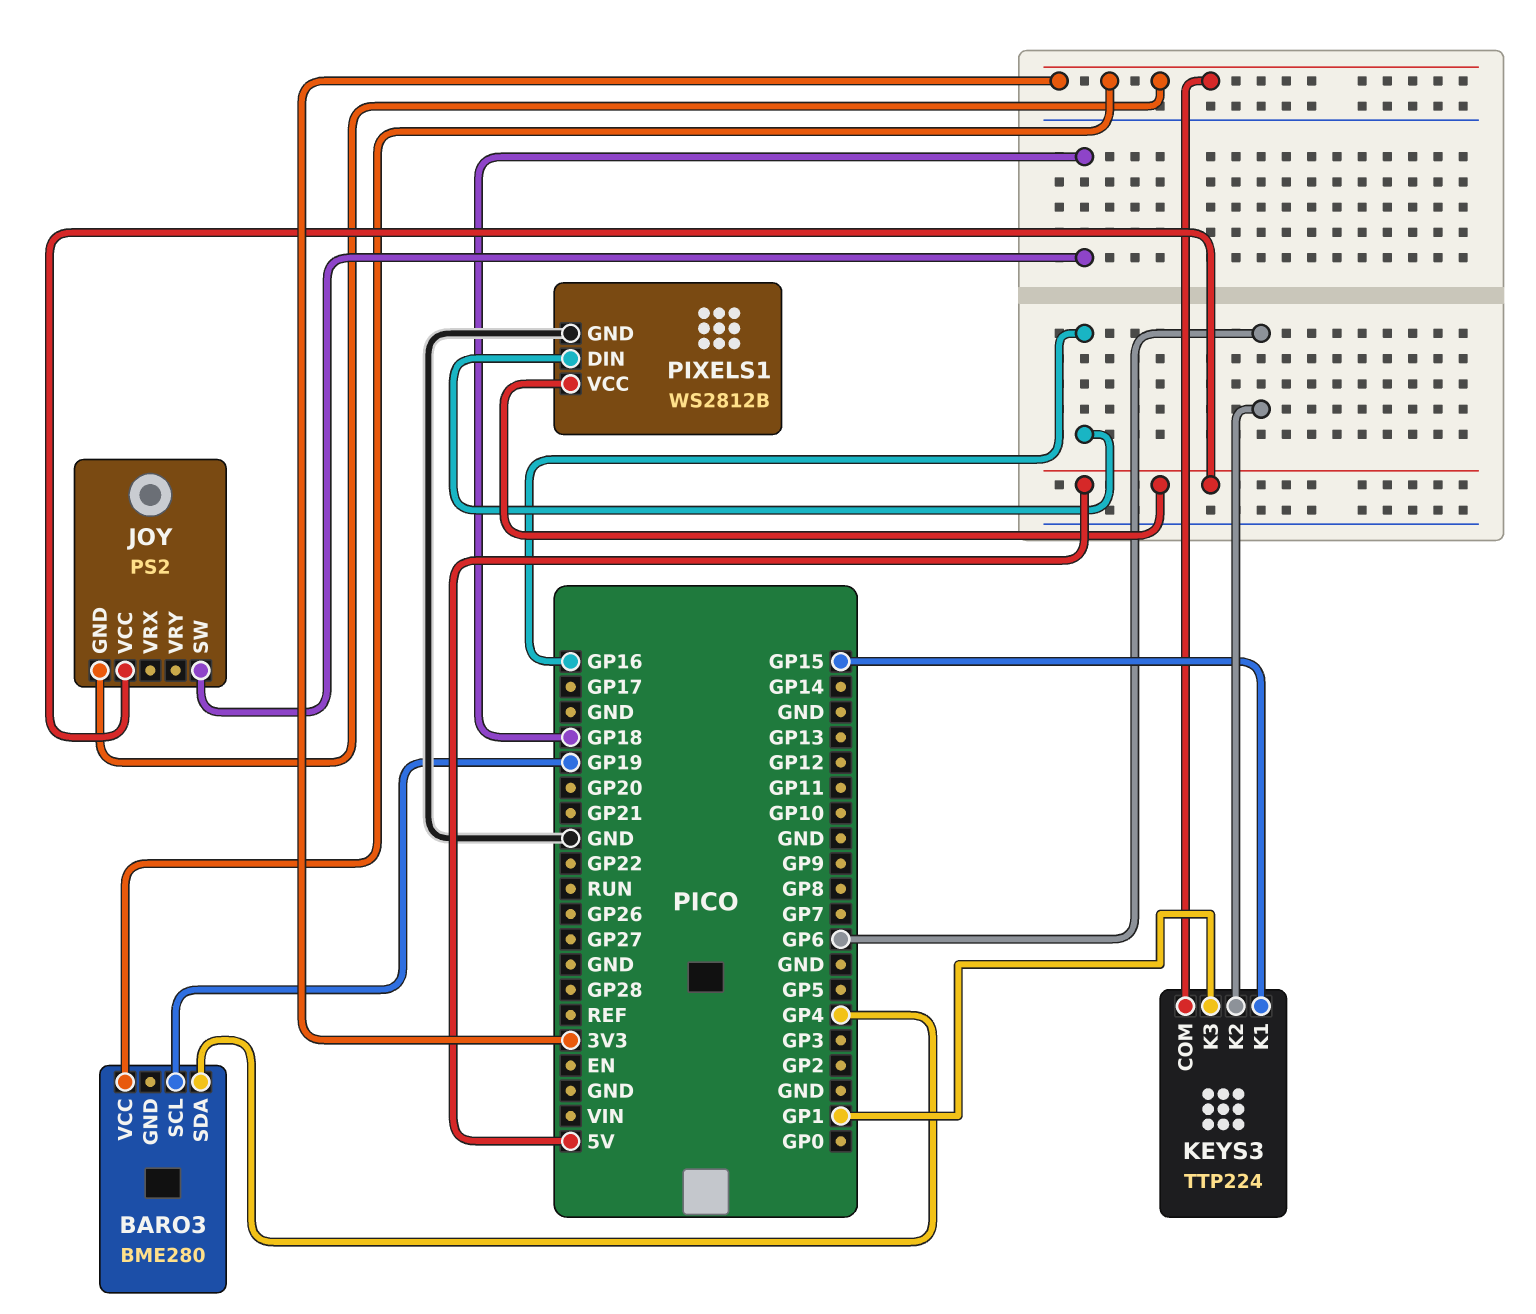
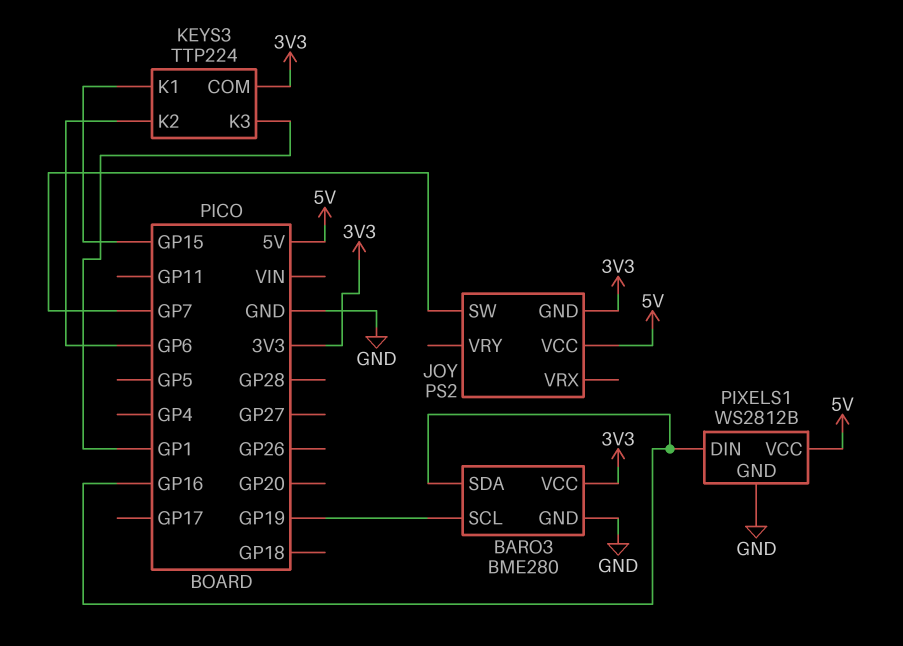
BARO3 pin GND: none -> GND
BARO3 pin SDA: GP4 -> GP16
JOY pin SW: GP18 -> GP7

